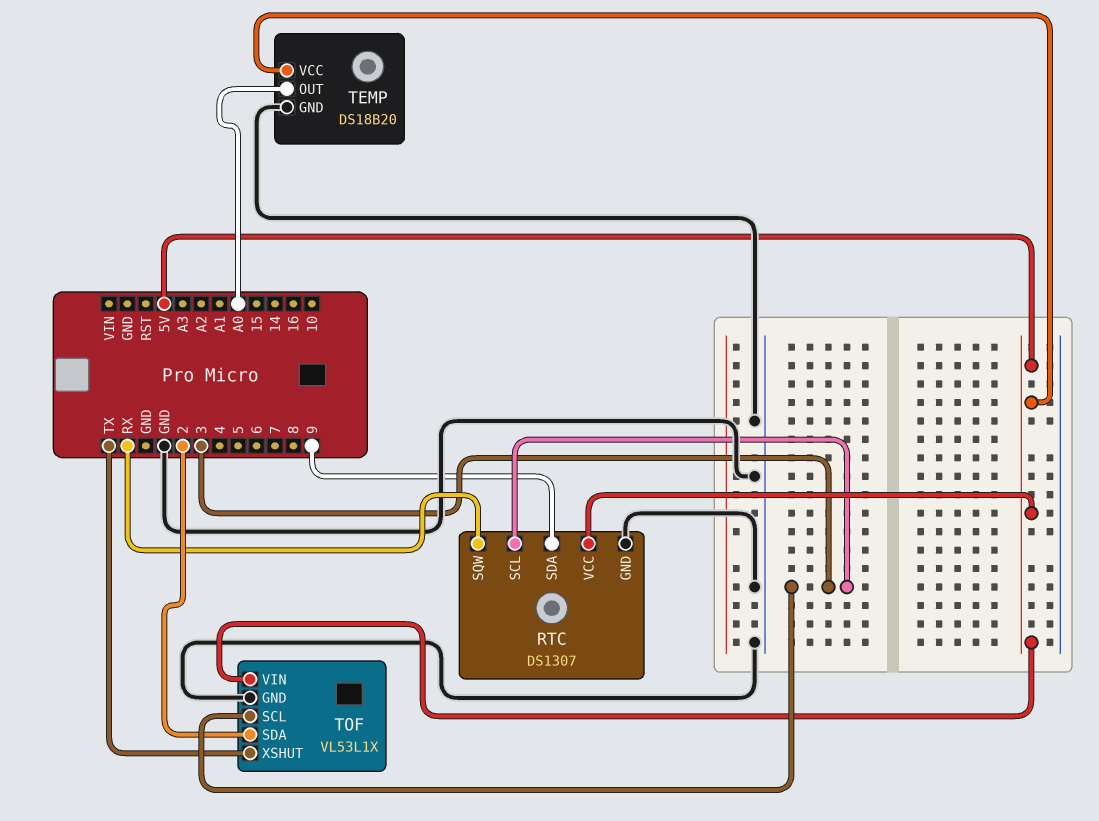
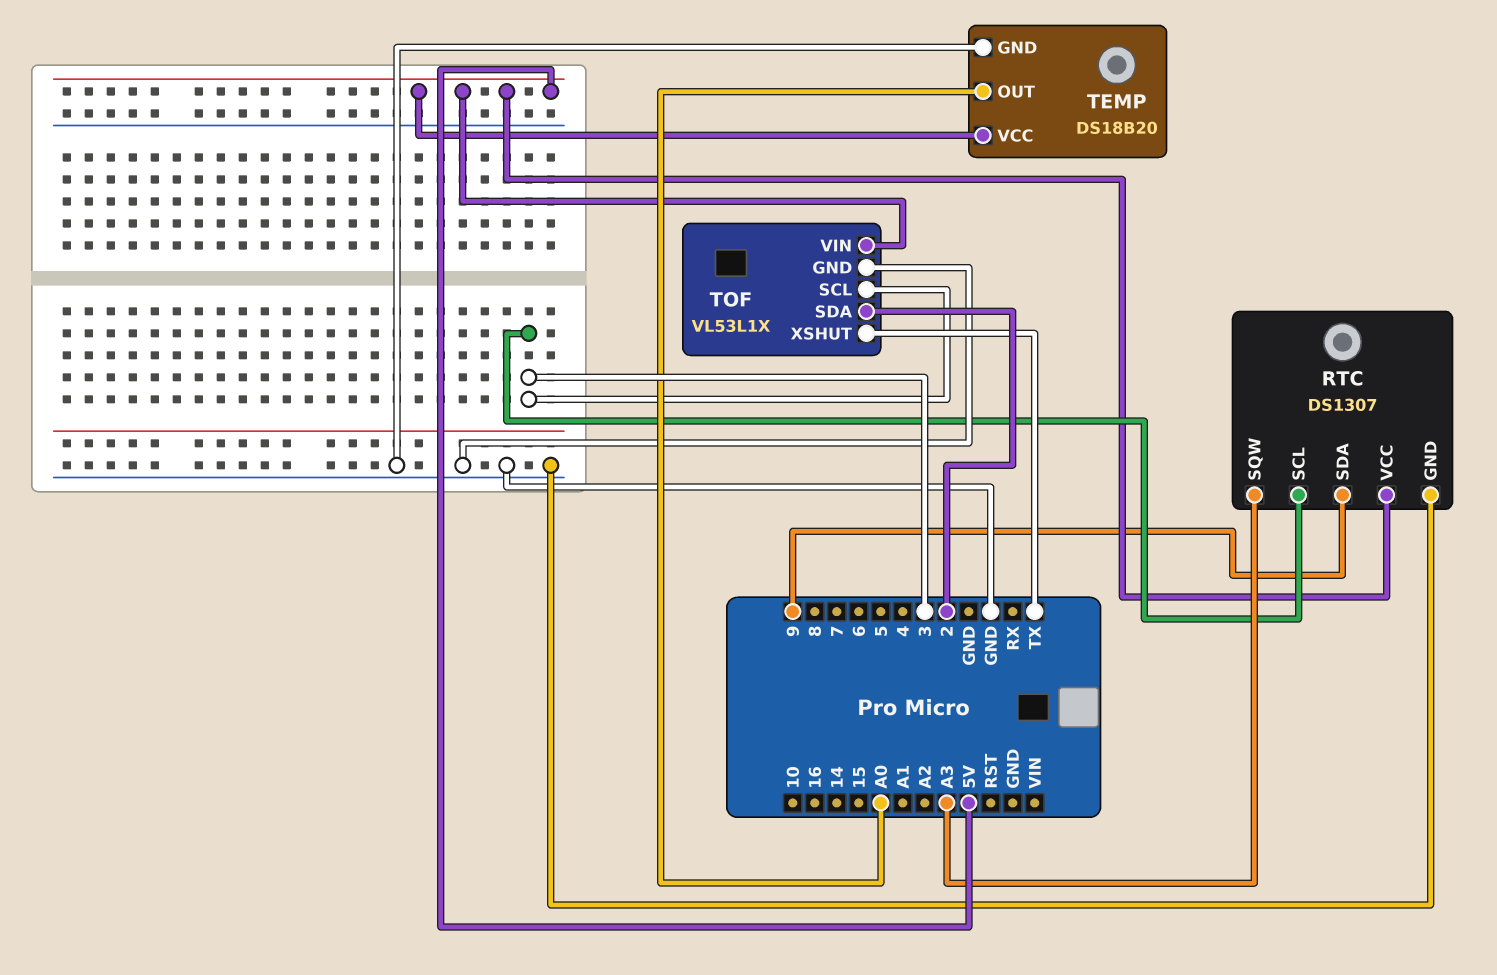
RTC pin SQW: RX -> A3

